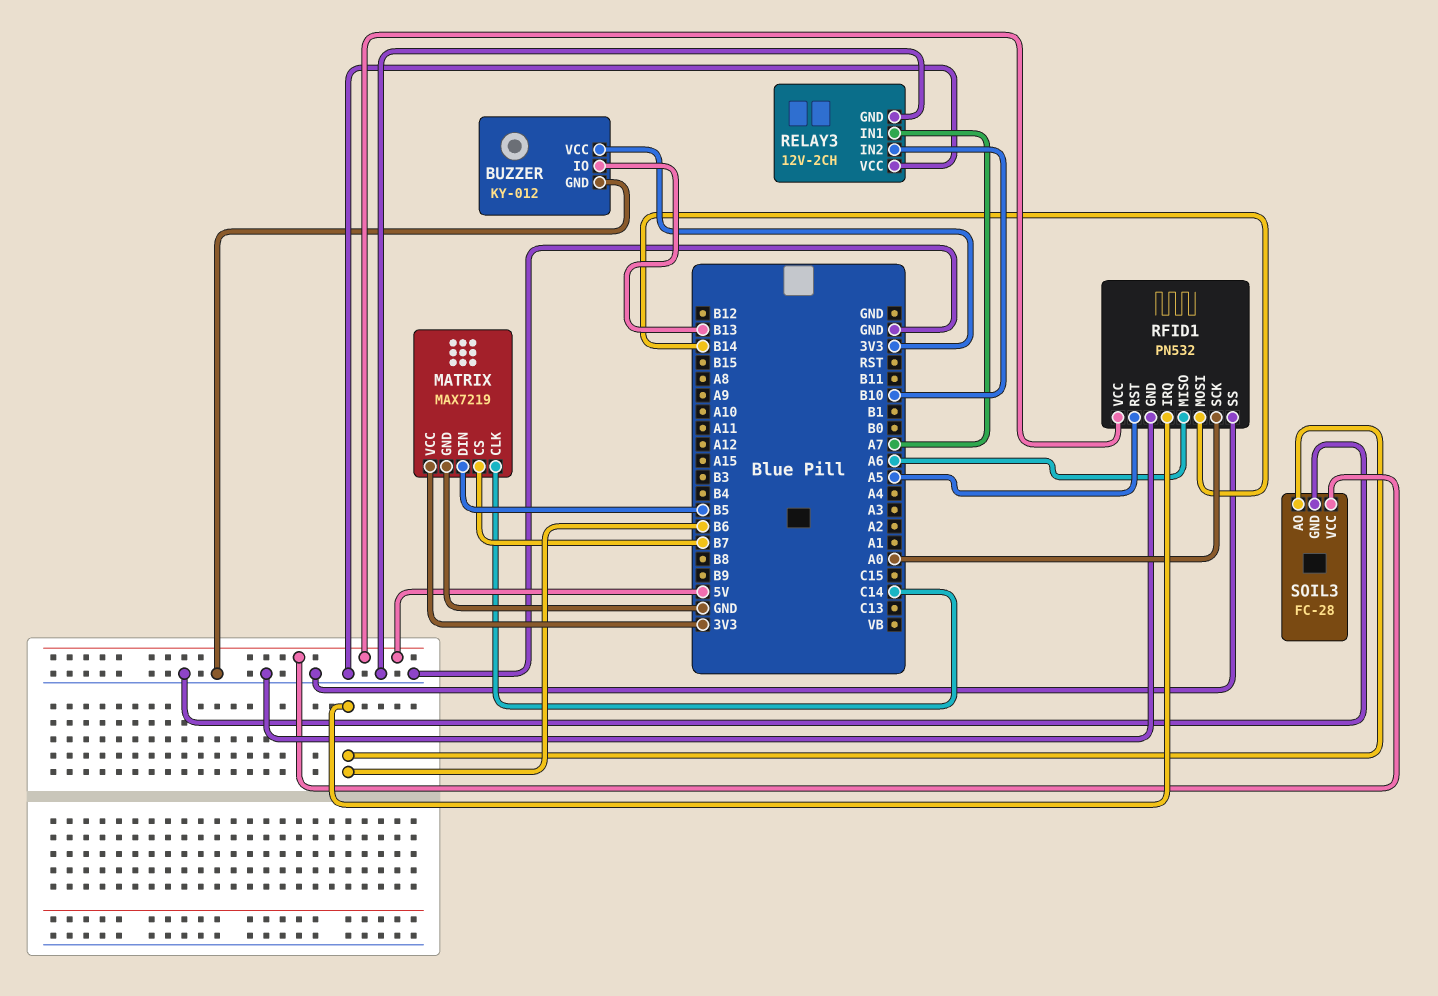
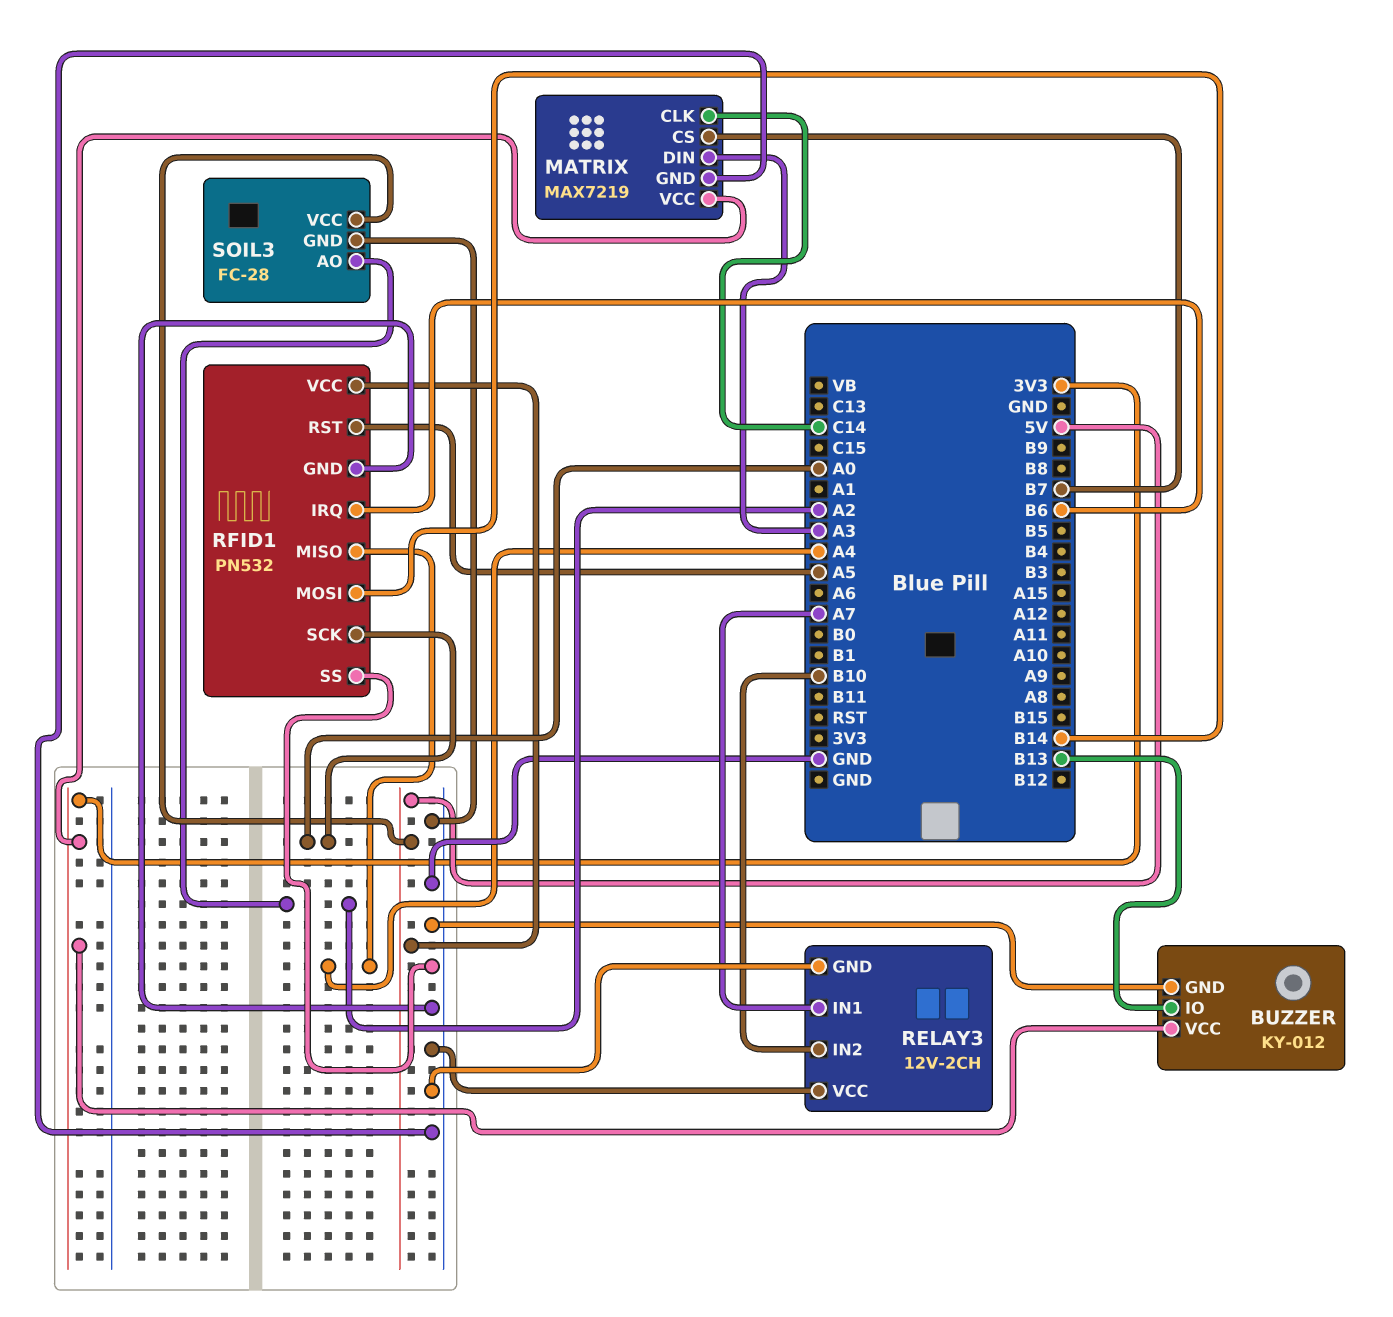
MATRIX pin DIN: B5 -> A3
RFID1 pin MISO: A6 -> A4
SOIL3 pin AO: B6 -> A2

